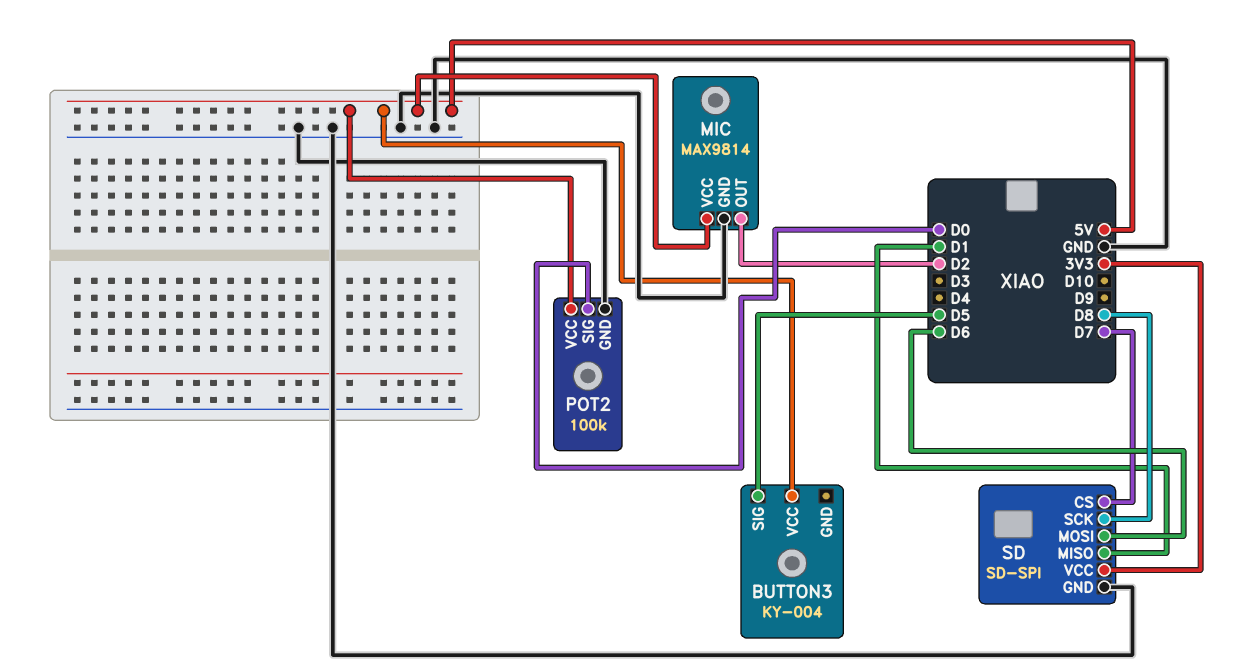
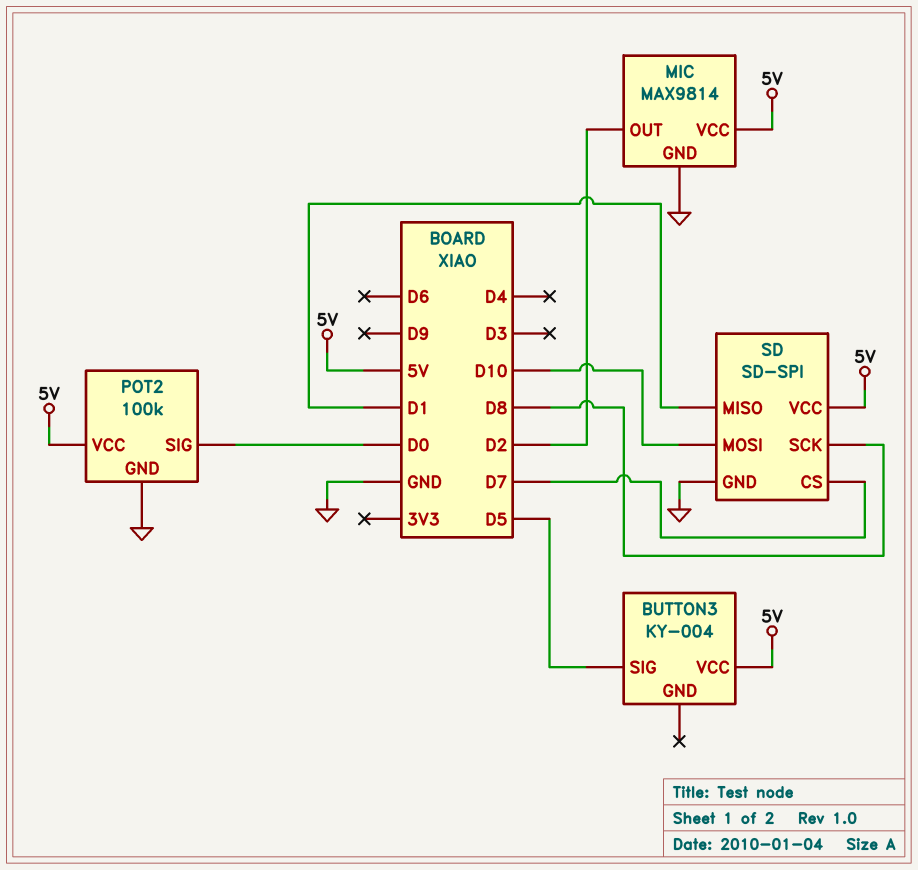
SD pin MOSI: D6 -> D10
SD pin VCC: 3V3 -> 5V

